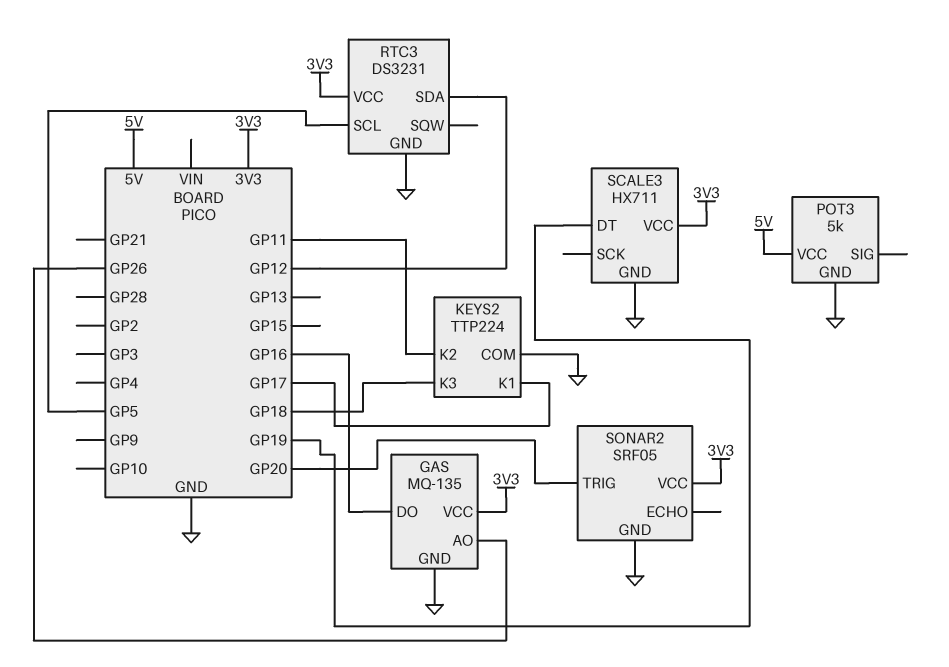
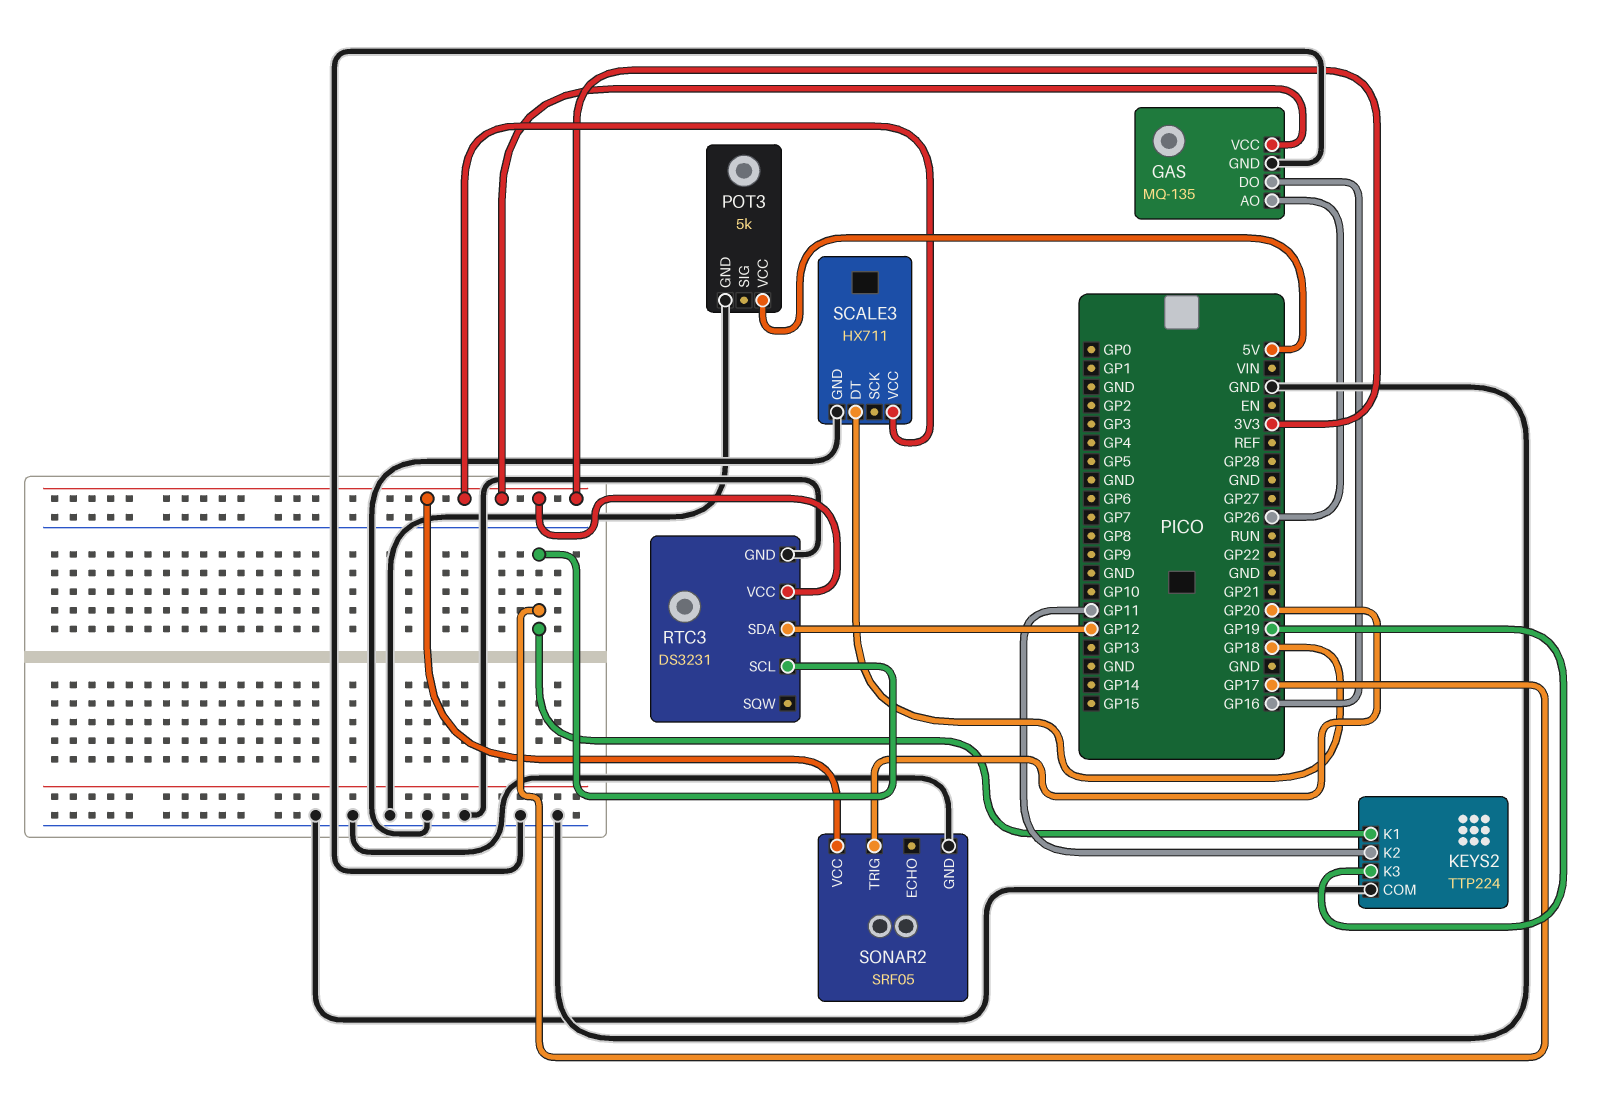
KEYS2 pin K3: GP18 -> GP19
RTC3 pin SCL: GP5 -> GP17
SCALE3 pin DT: GP19 -> GP18

